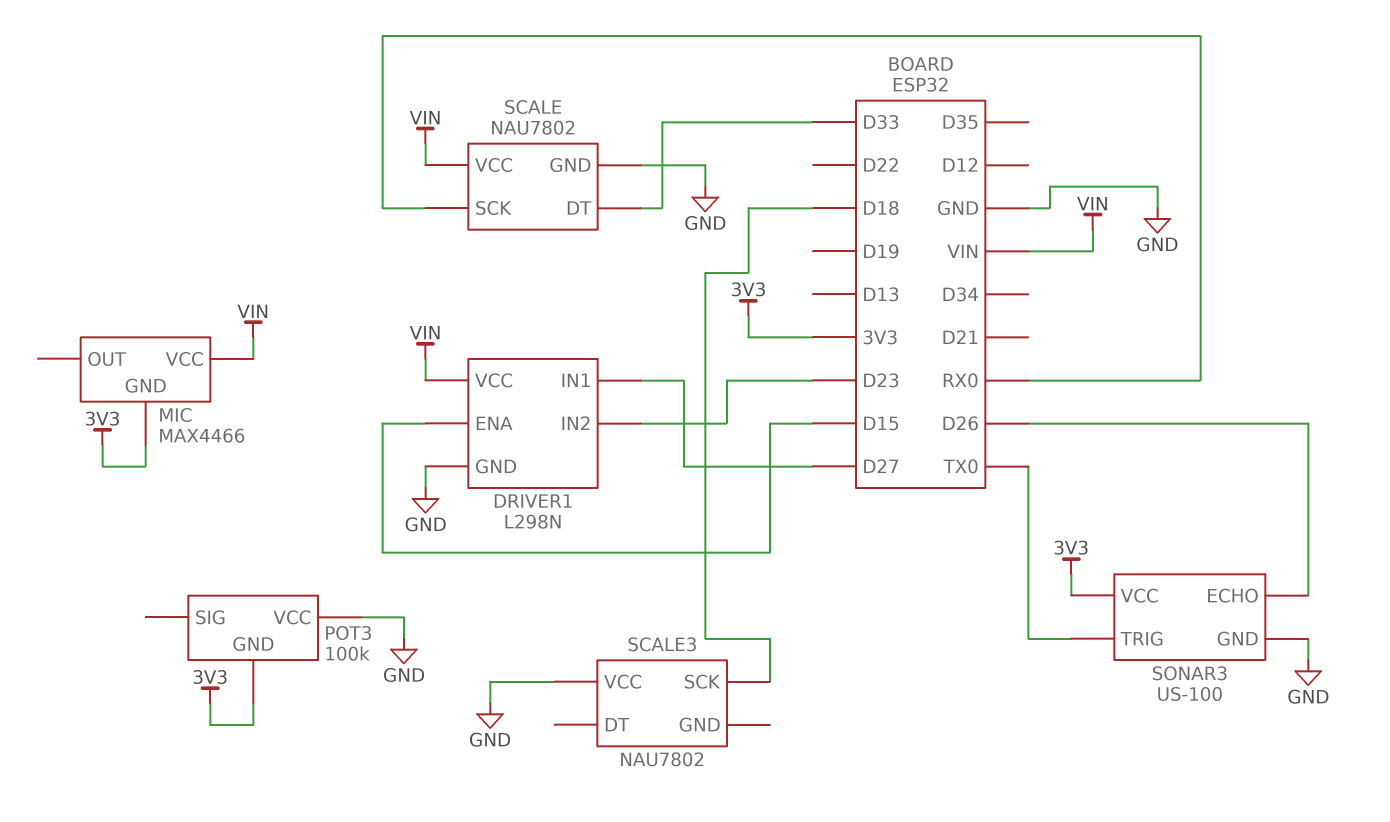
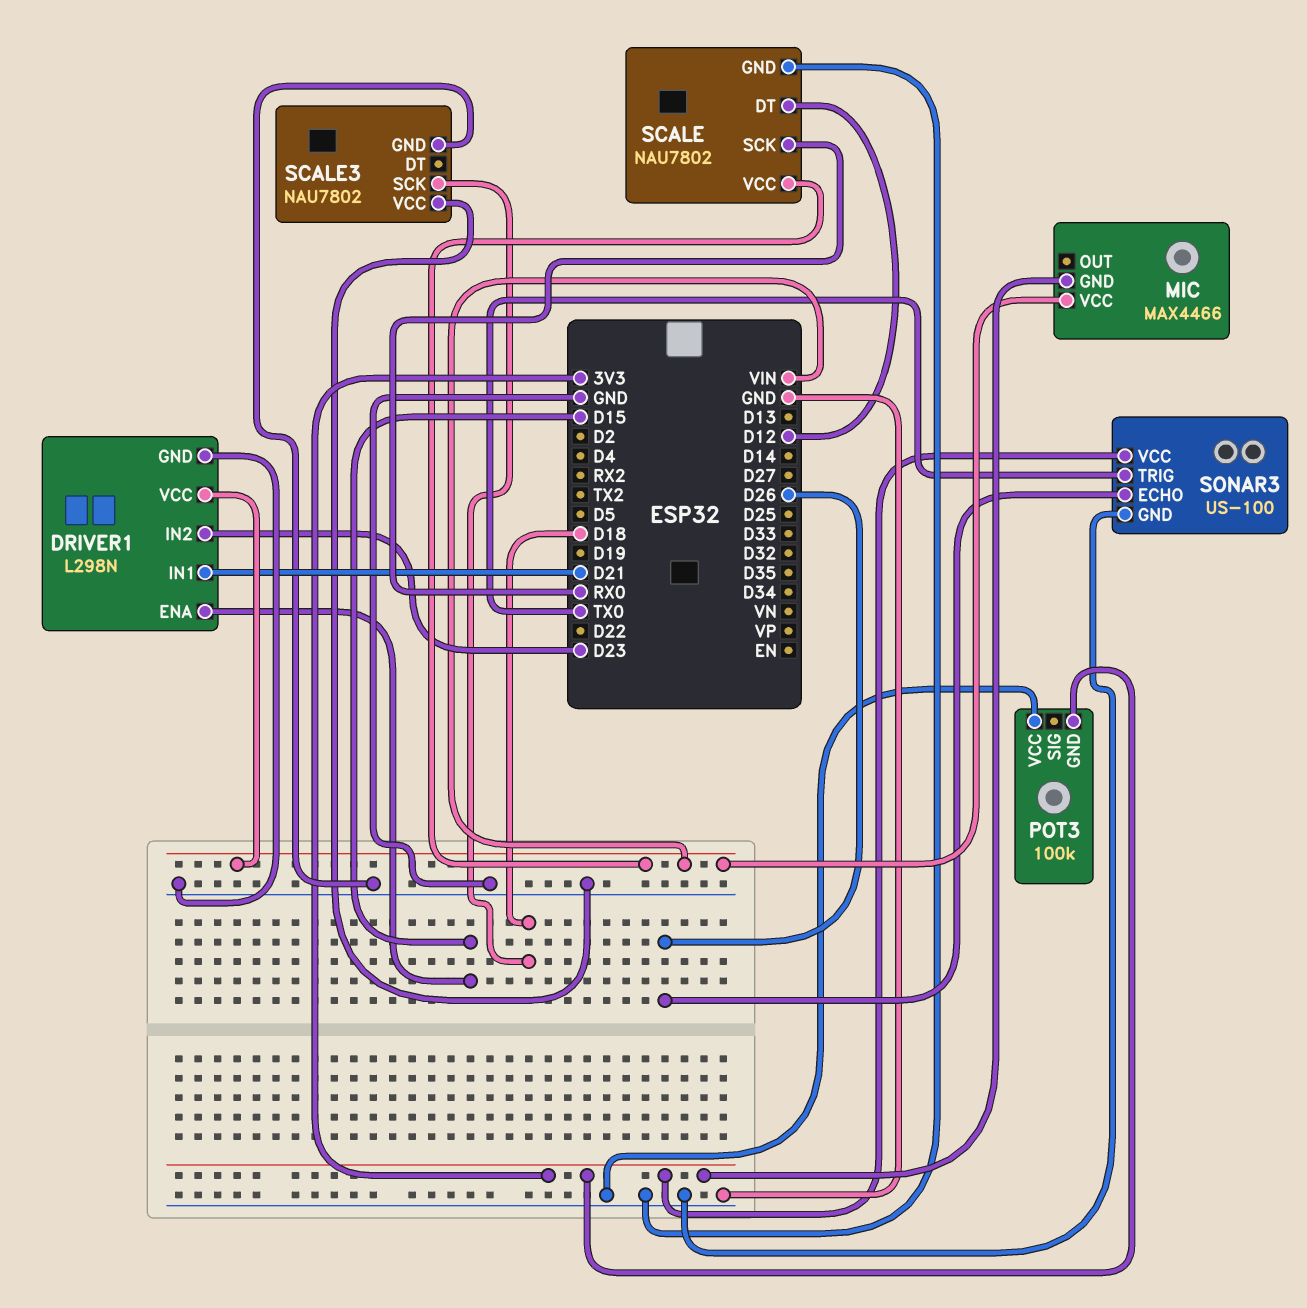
DRIVER1 pin IN1: D27 -> D21
SCALE pin DT: D33 -> D12
SCALE3 pin GND: none -> GND

